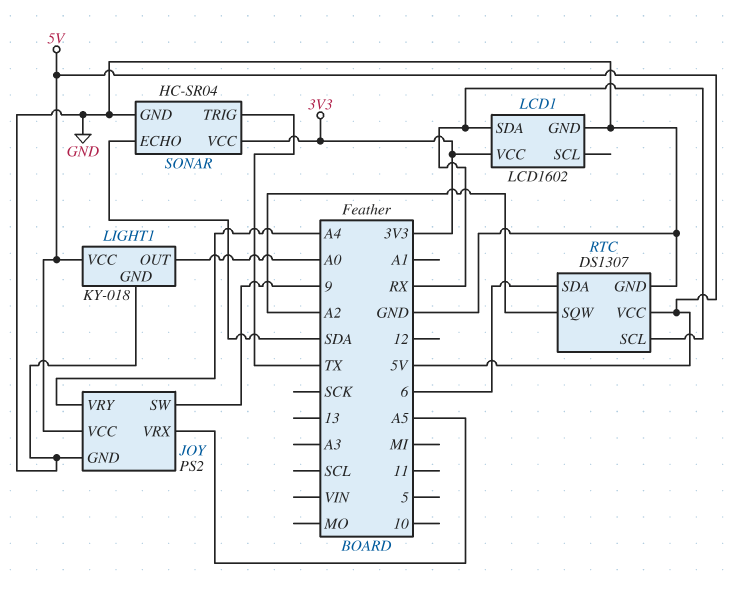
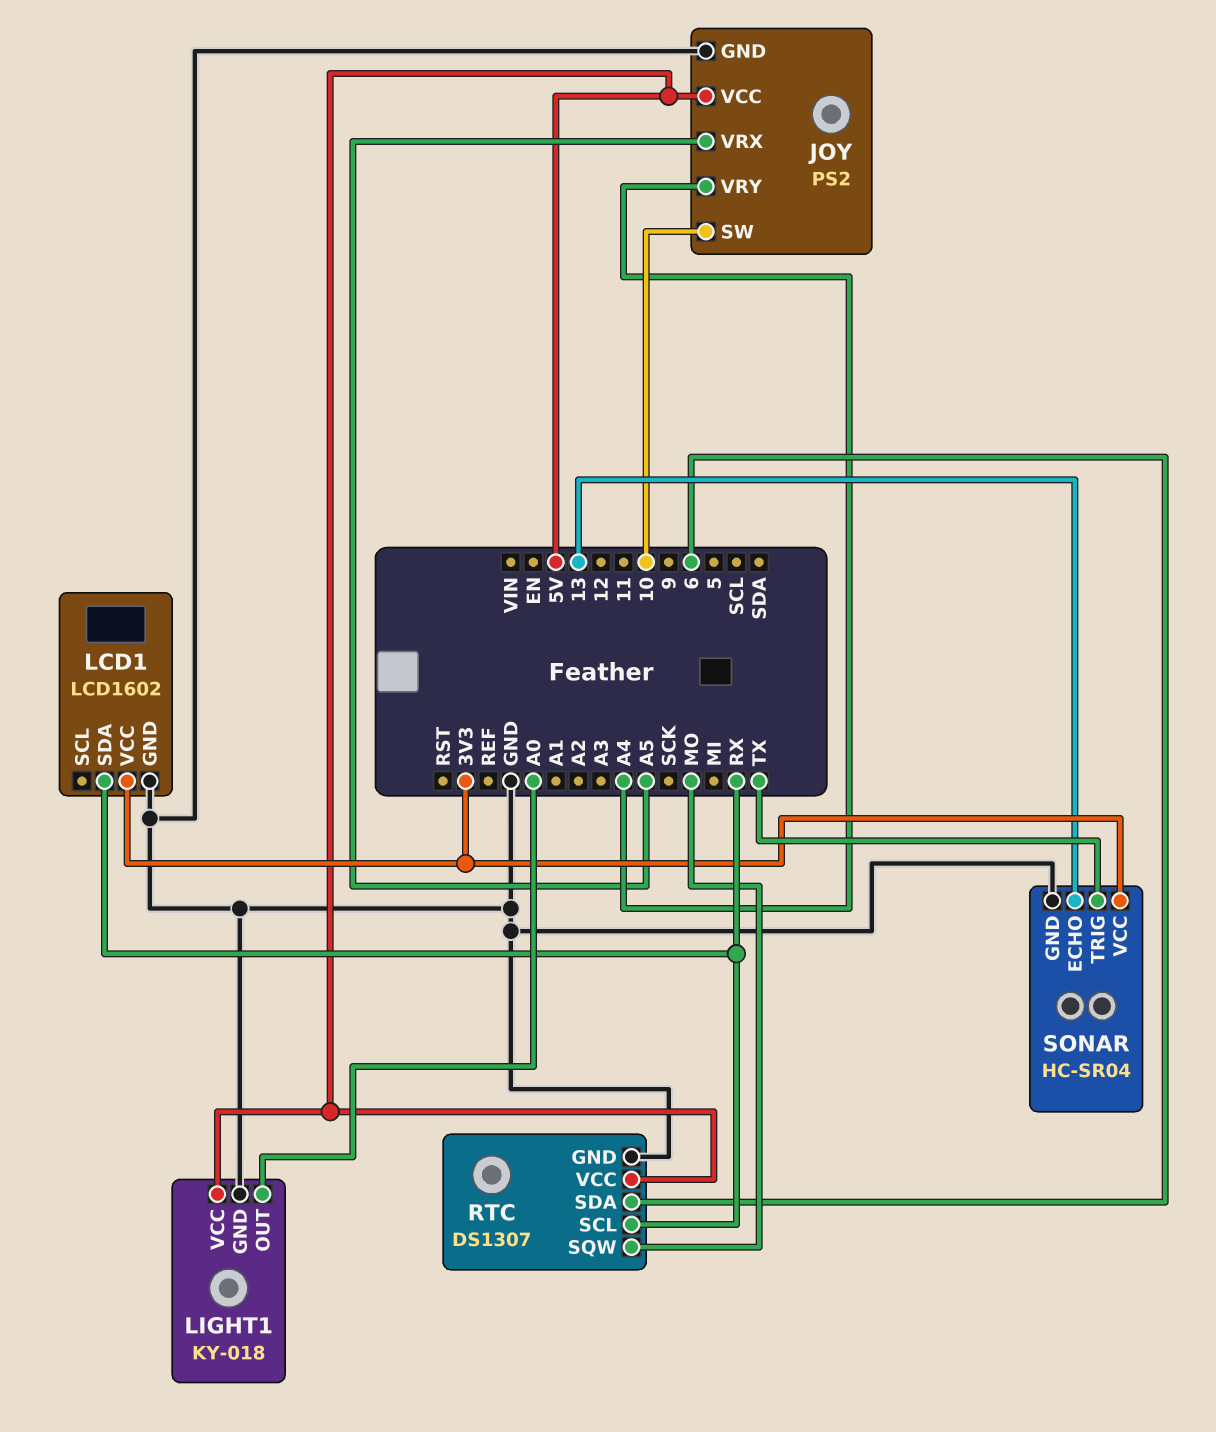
JOY pin SW: 9 -> 10
RTC pin SQW: A2 -> MO
SONAR pin ECHO: SDA -> 13

